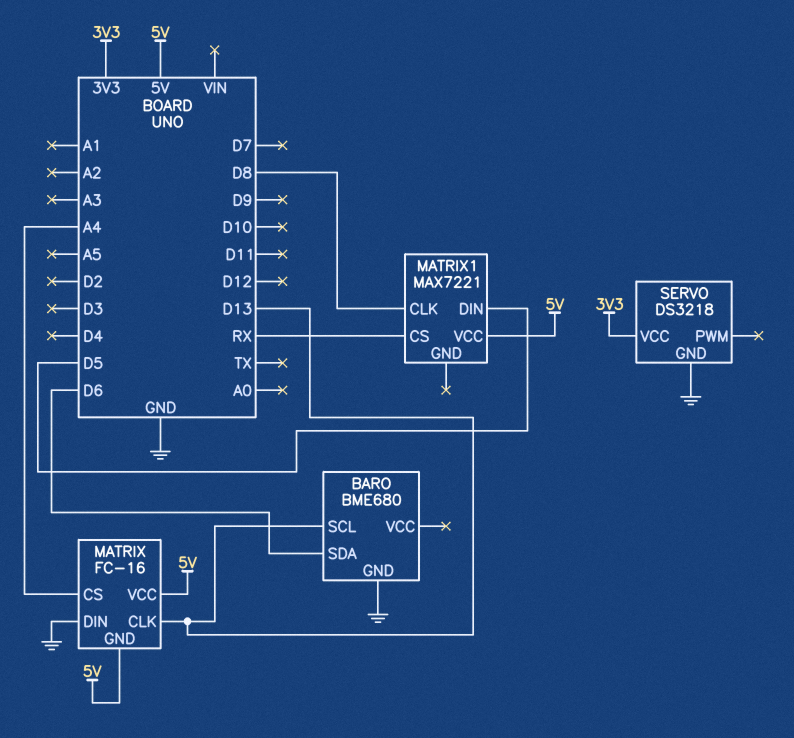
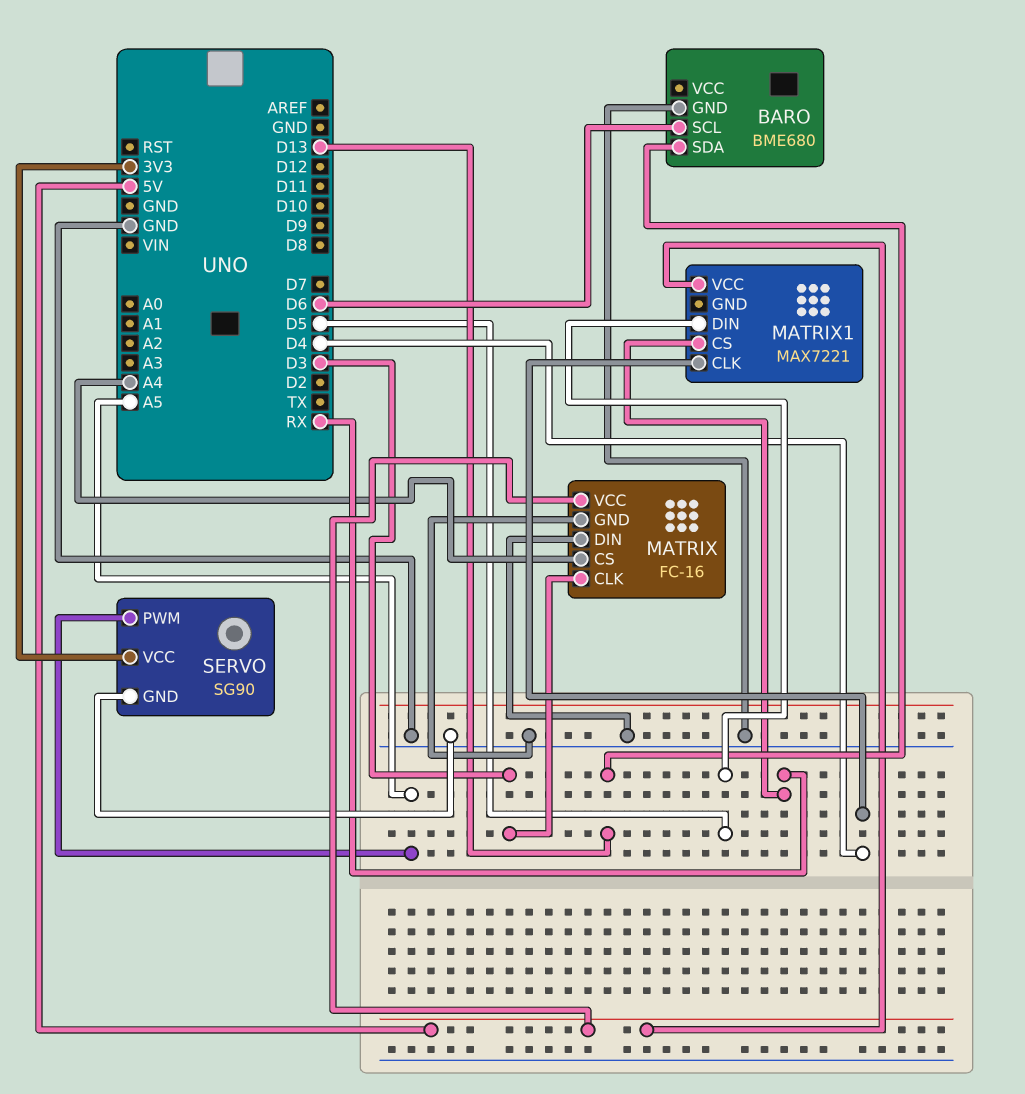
BARO pin SCL: D13 -> D6
BARO pin SDA: D6 -> D13
MATRIX pin CLK: D13 -> D3
MATRIX pin GND: 5V -> GND
MATRIX1 pin CLK: D8 -> D4
SERVO: DS3218 -> SG90
SERVO pin PWM: none -> A5

